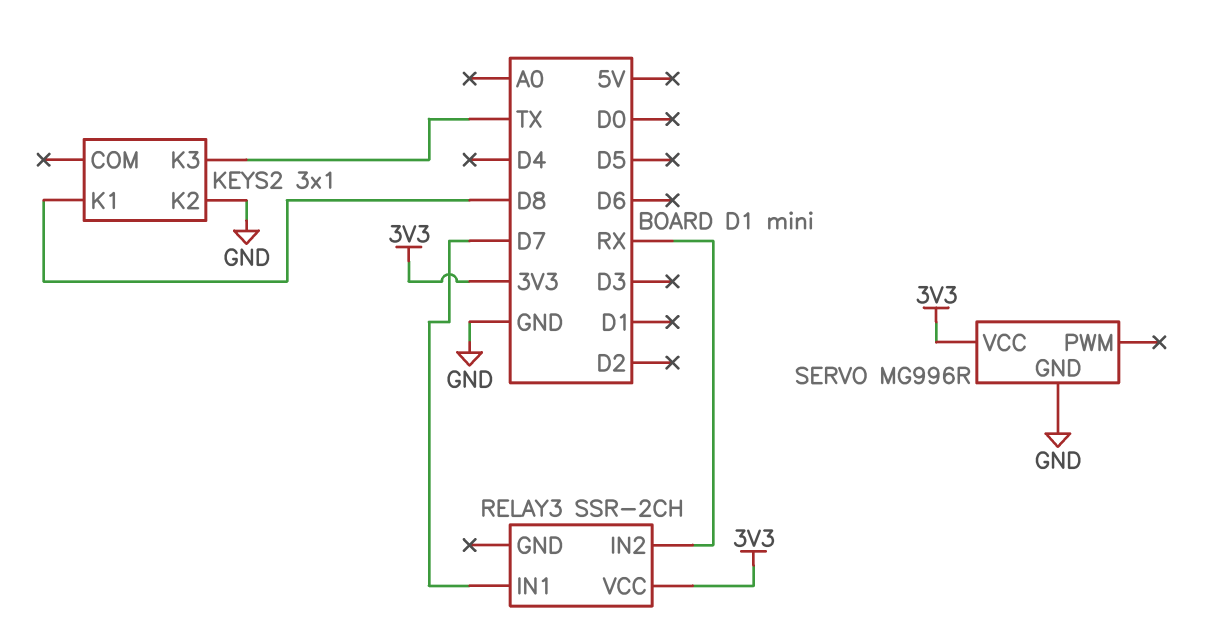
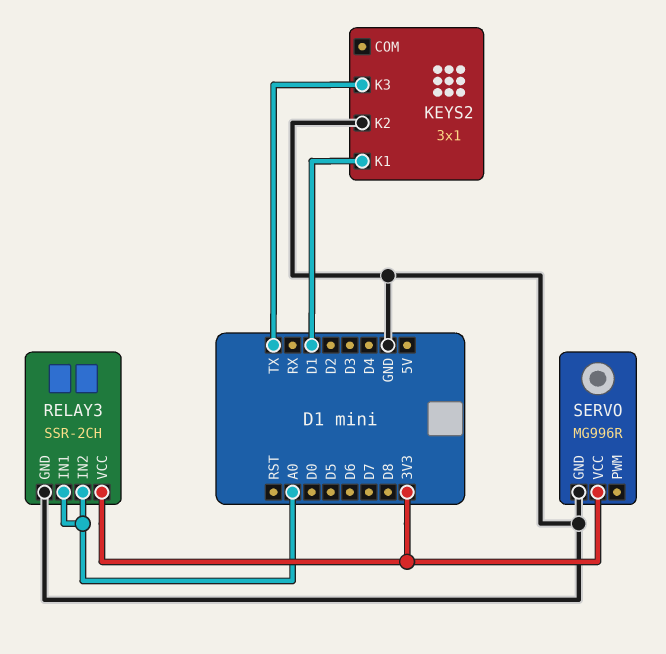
KEYS2 pin K1: D8 -> D1
RELAY3 pin GND: none -> GND
RELAY3 pin IN1: D7 -> A0
RELAY3 pin IN2: RX -> A0

